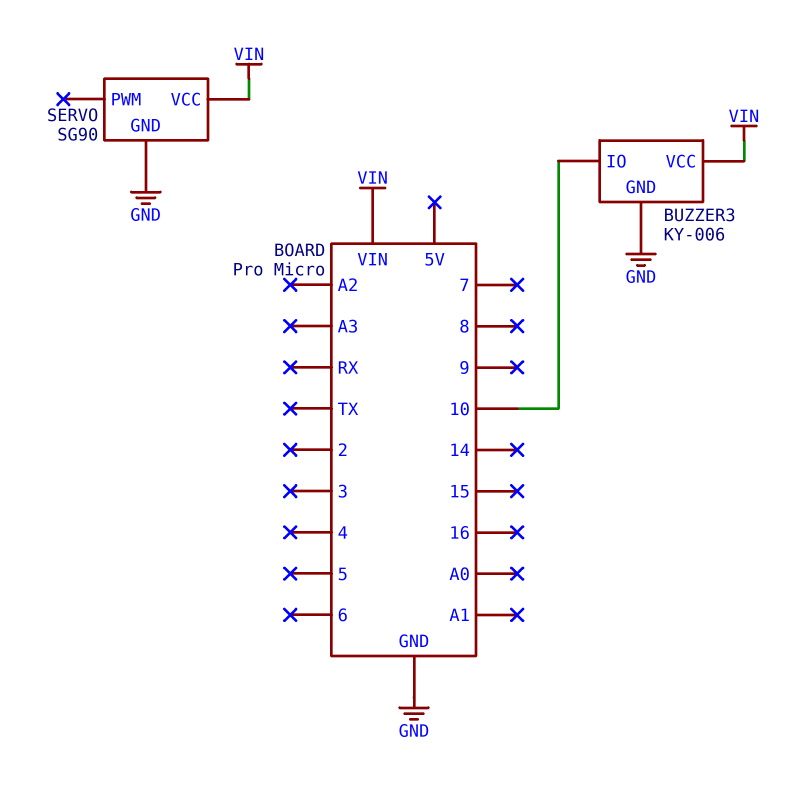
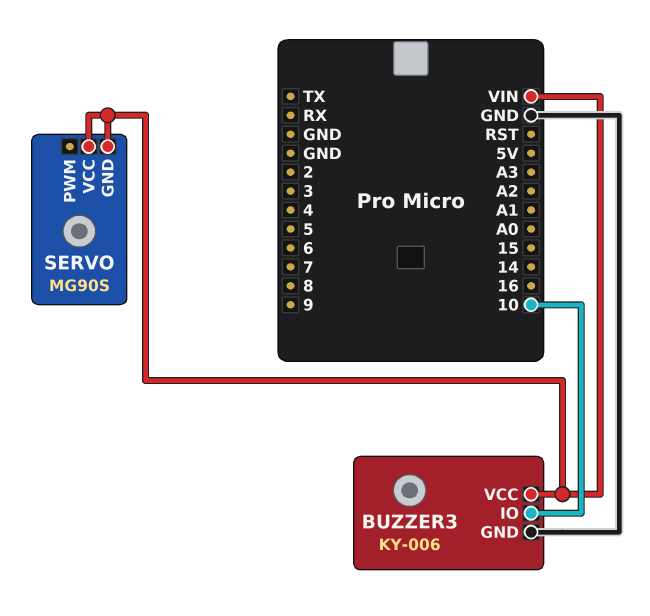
SERVO: SG90 -> MG90S
SERVO pin GND: GND -> VIN

